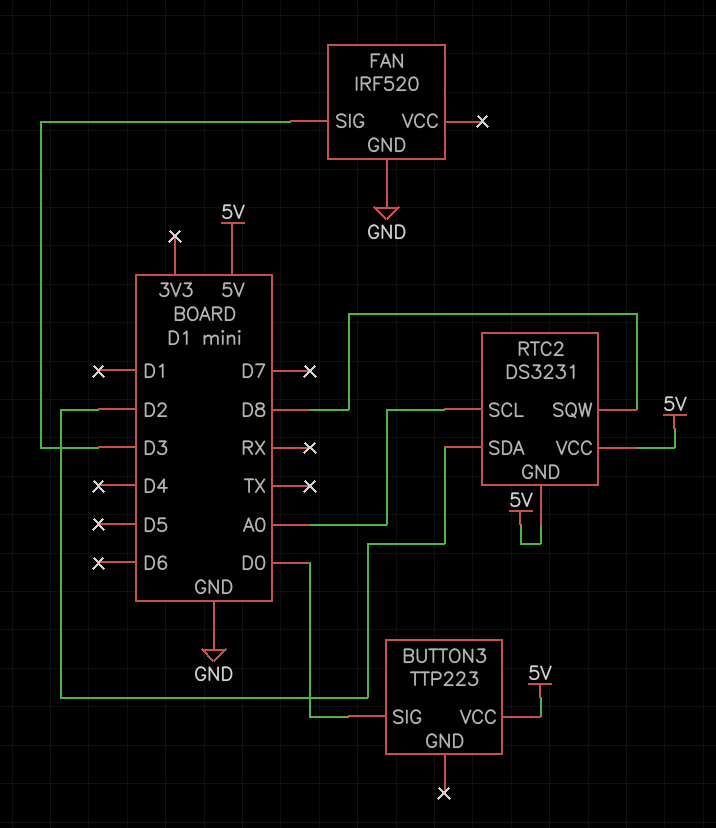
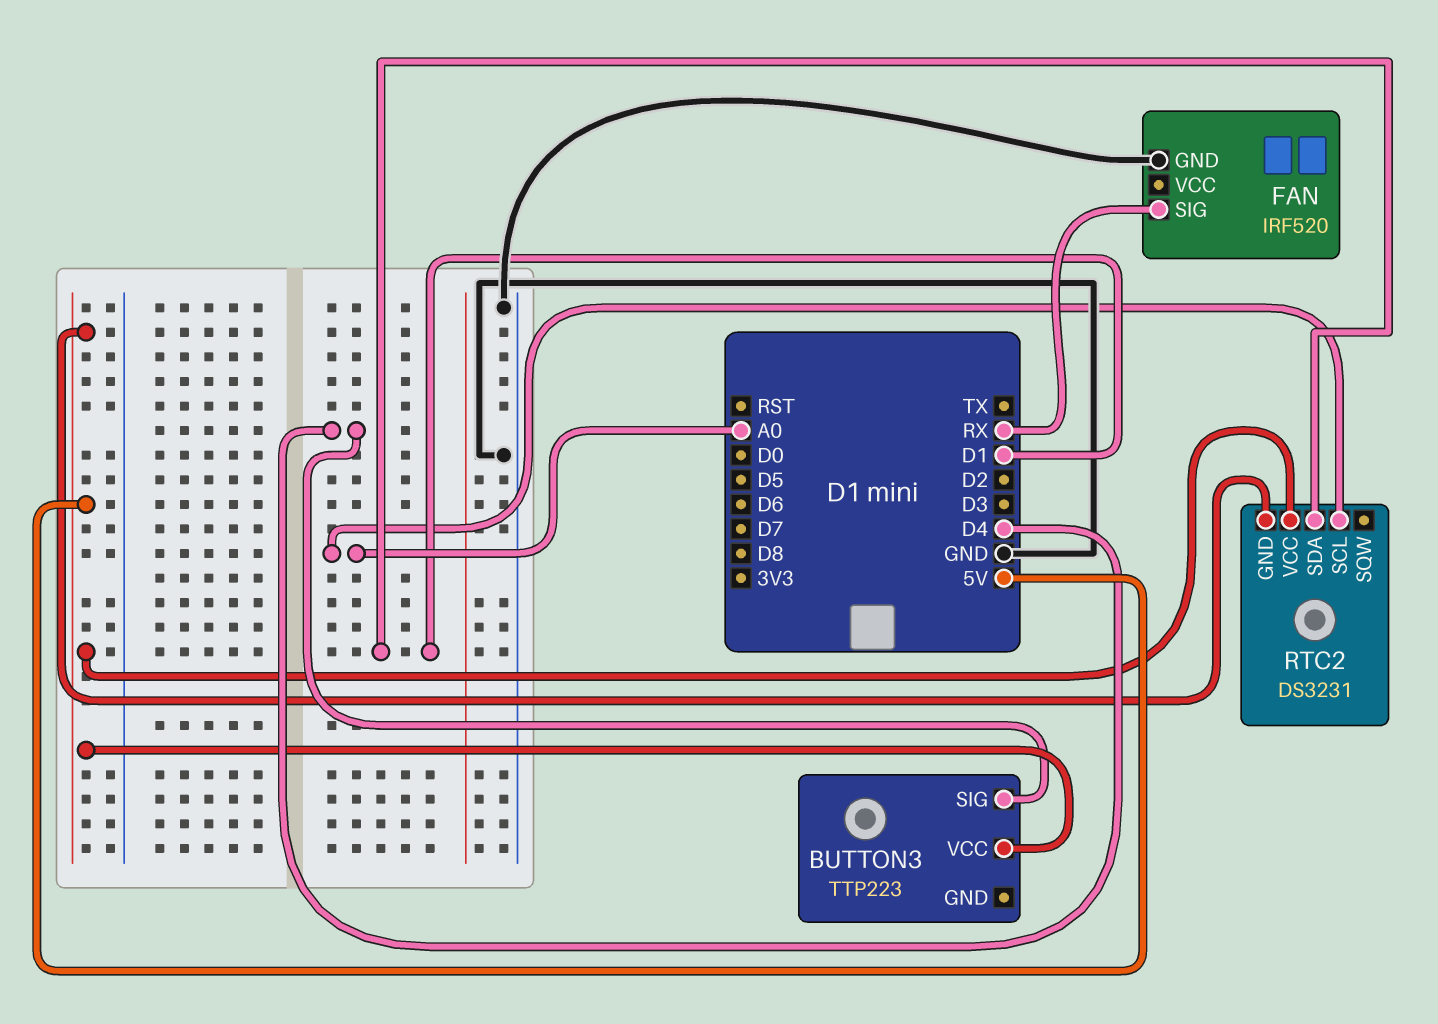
BUTTON3 pin SIG: D0 -> D4
FAN pin SIG: D3 -> RX
RTC2 pin SDA: D2 -> D1
RTC2 pin SQW: D8 -> none

